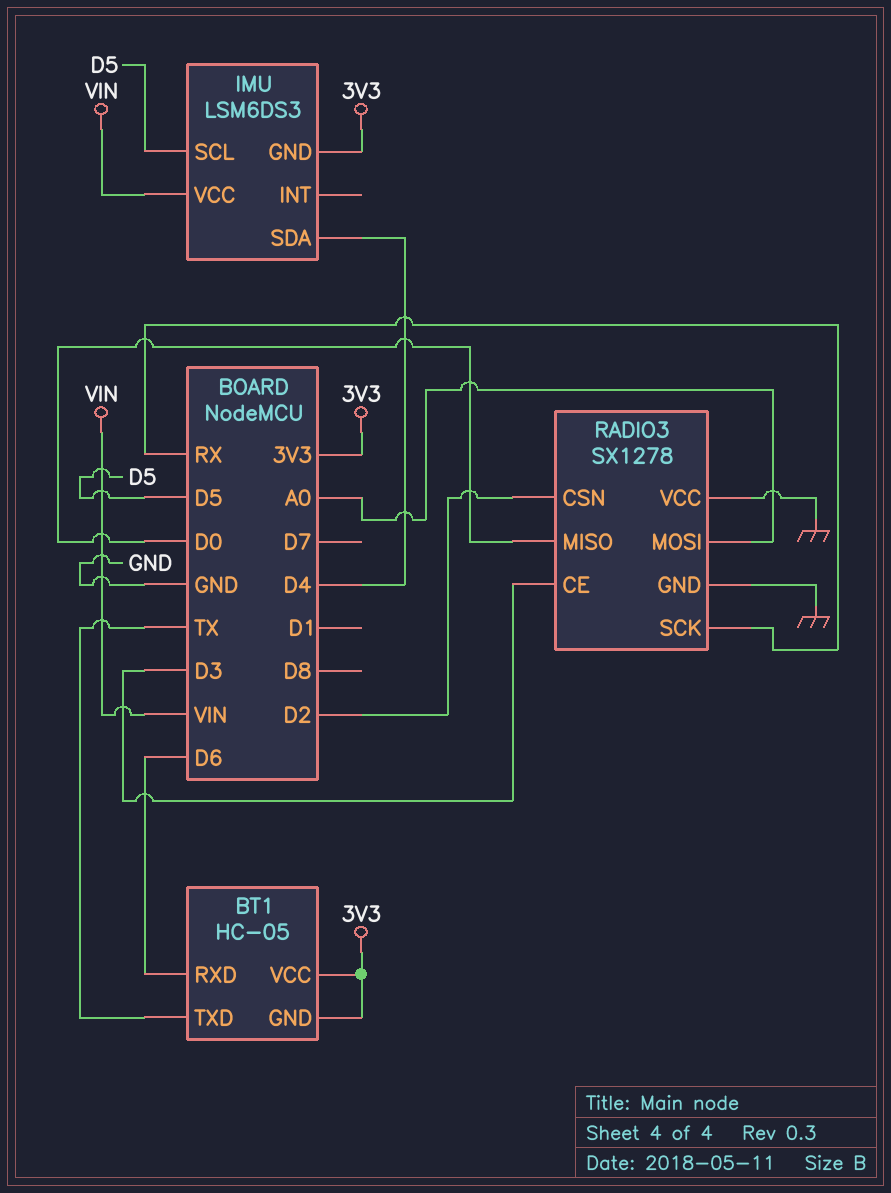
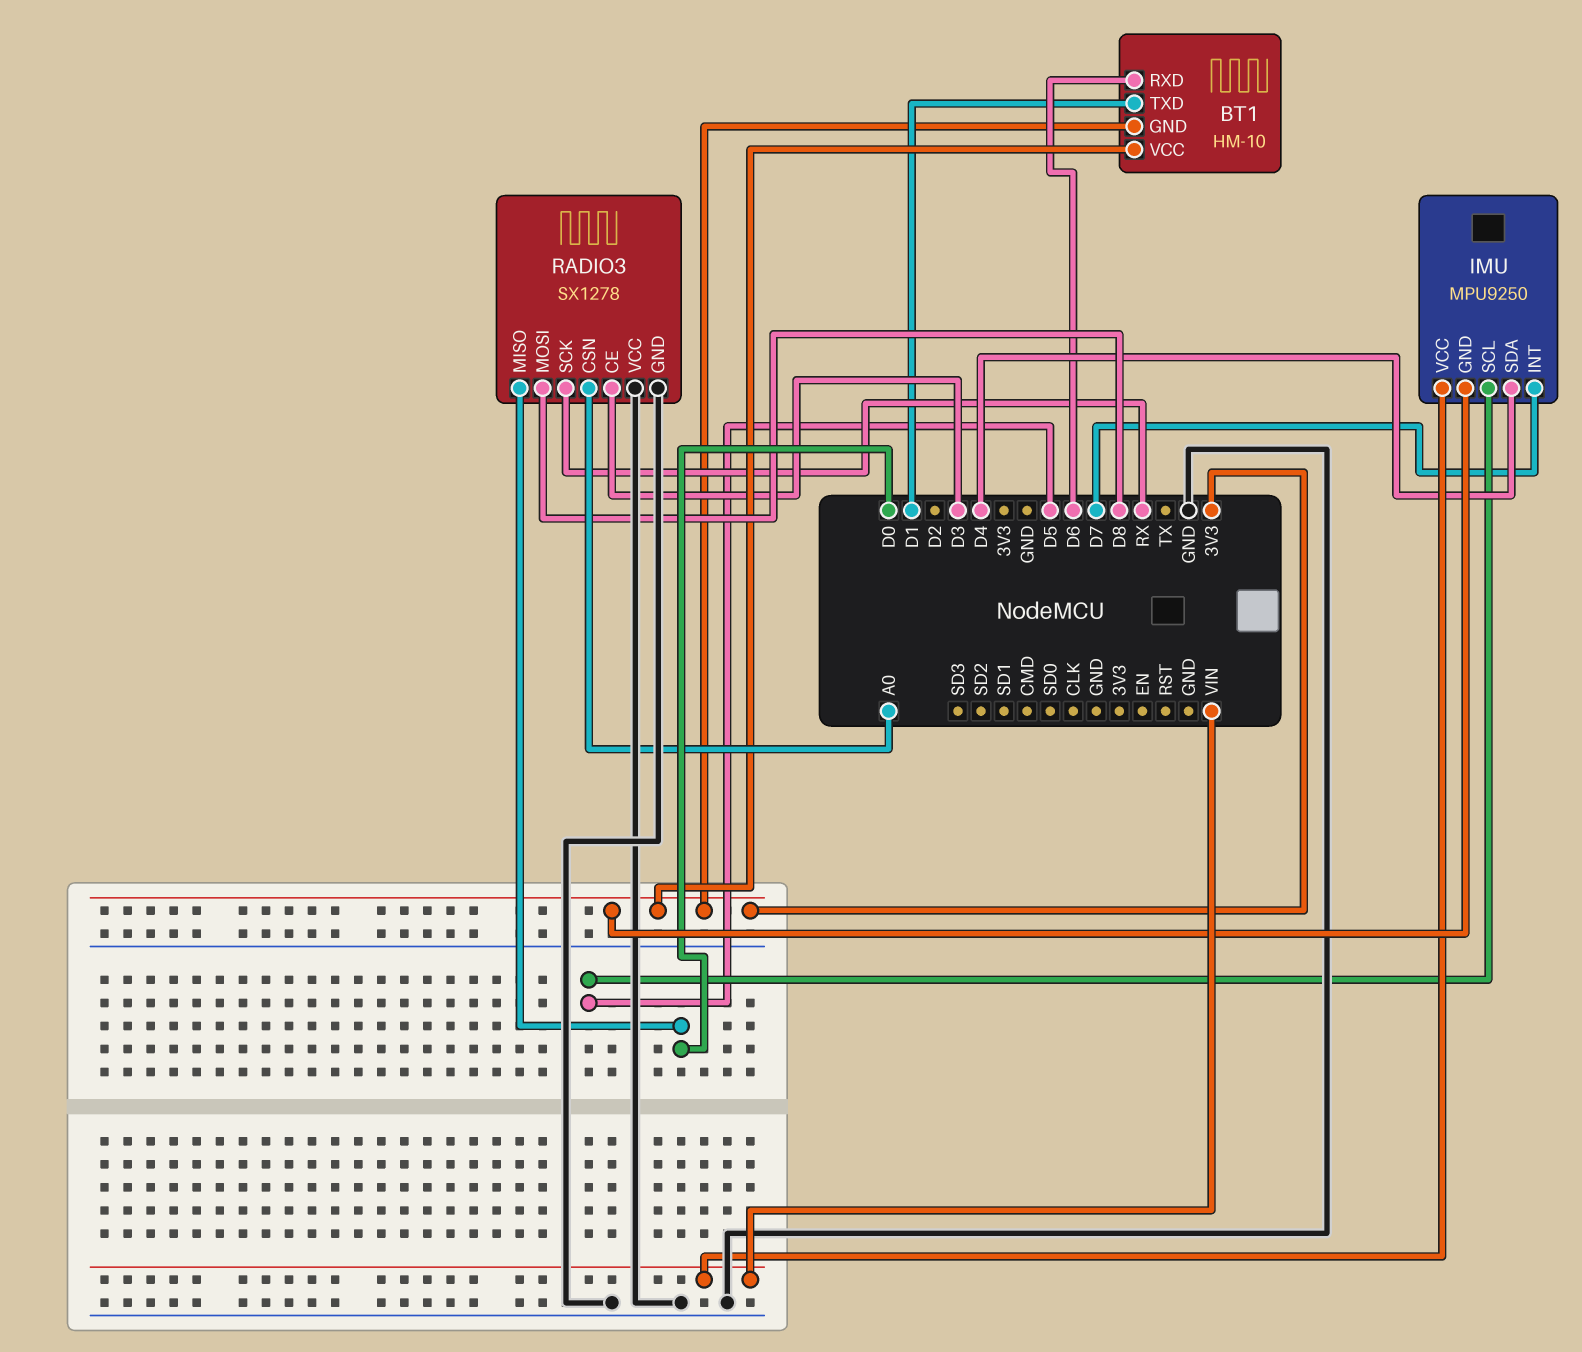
BT1: HC-05 -> HM-10
BT1 pin TXD: TX -> D1
IMU: LSM6DS3 -> MPU9250
IMU pin INT: none -> D7
RADIO3 pin CSN: D2 -> A0
RADIO3 pin MOSI: A0 -> D8

